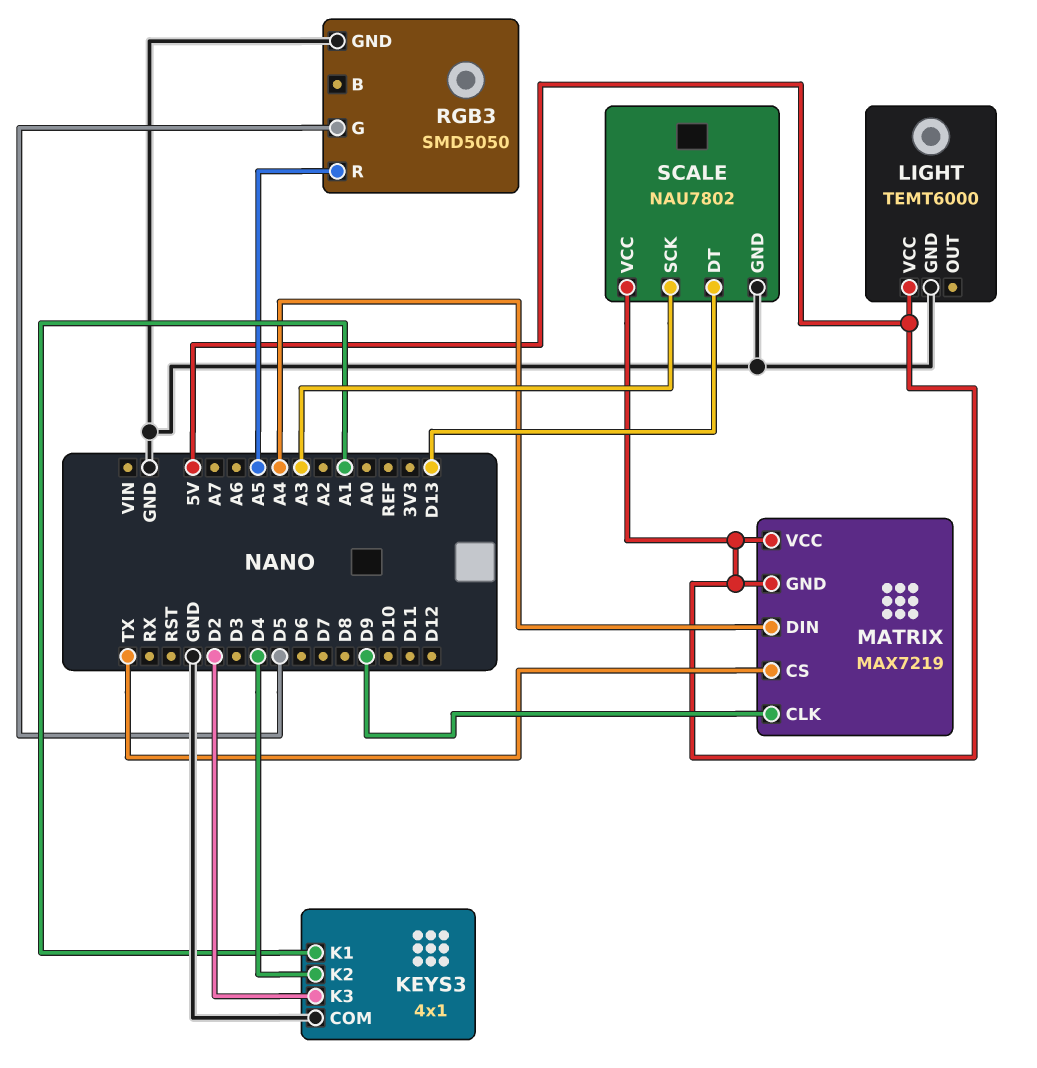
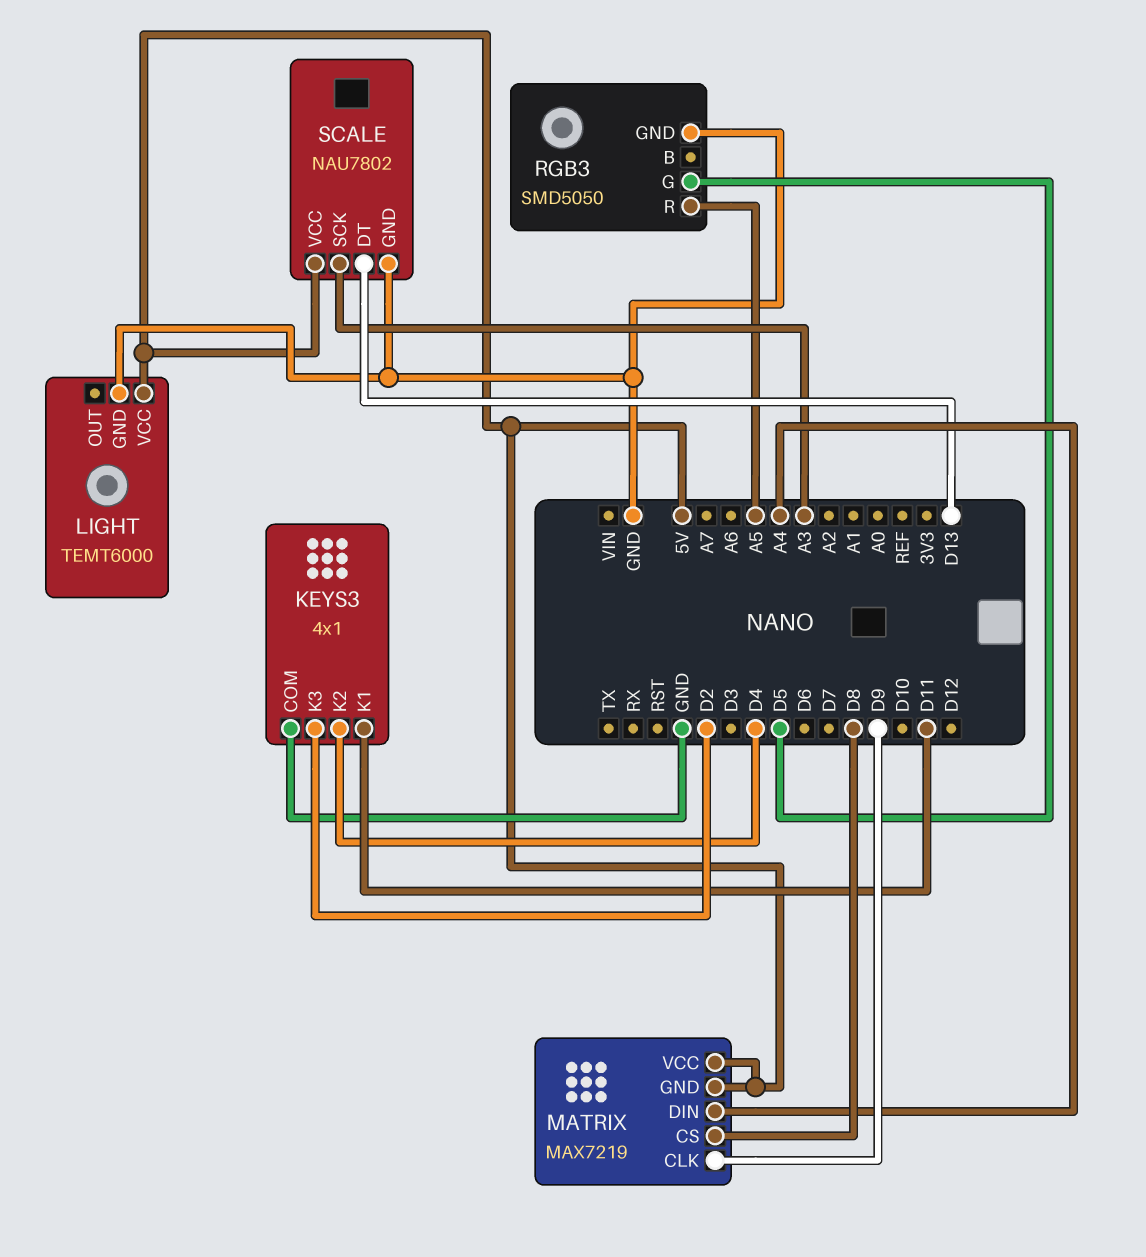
KEYS3 pin K1: A1 -> D11
MATRIX pin CS: TX -> D8

